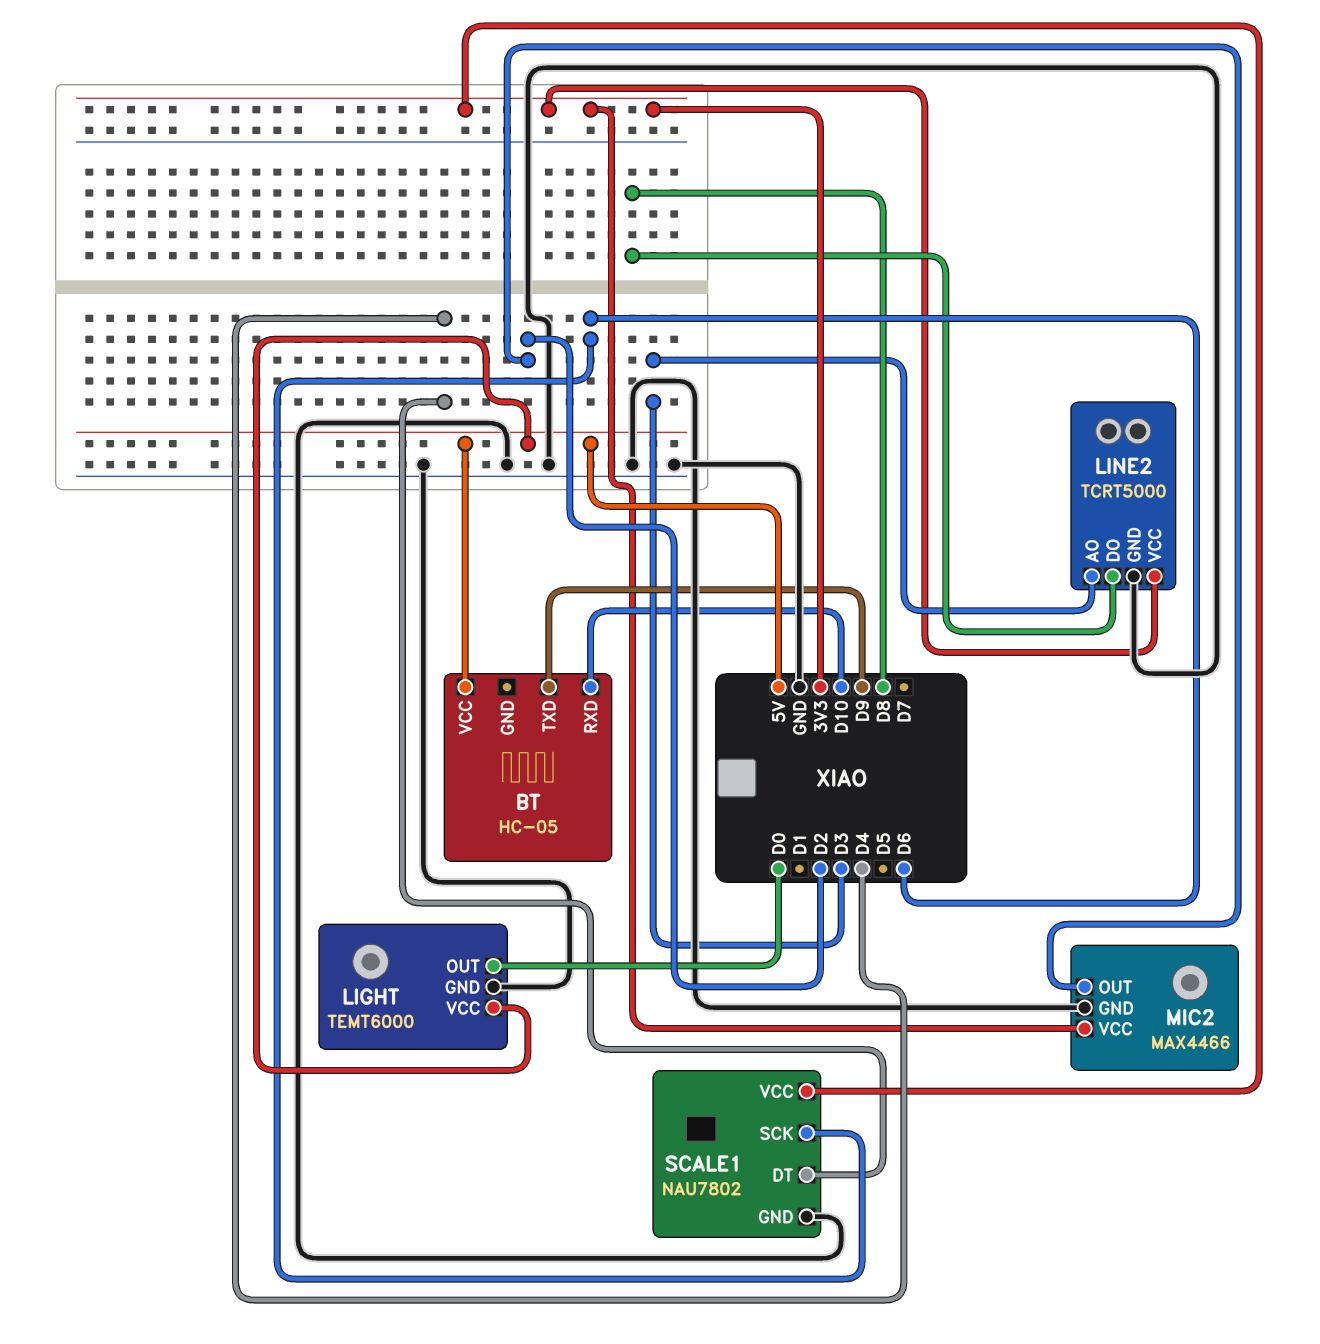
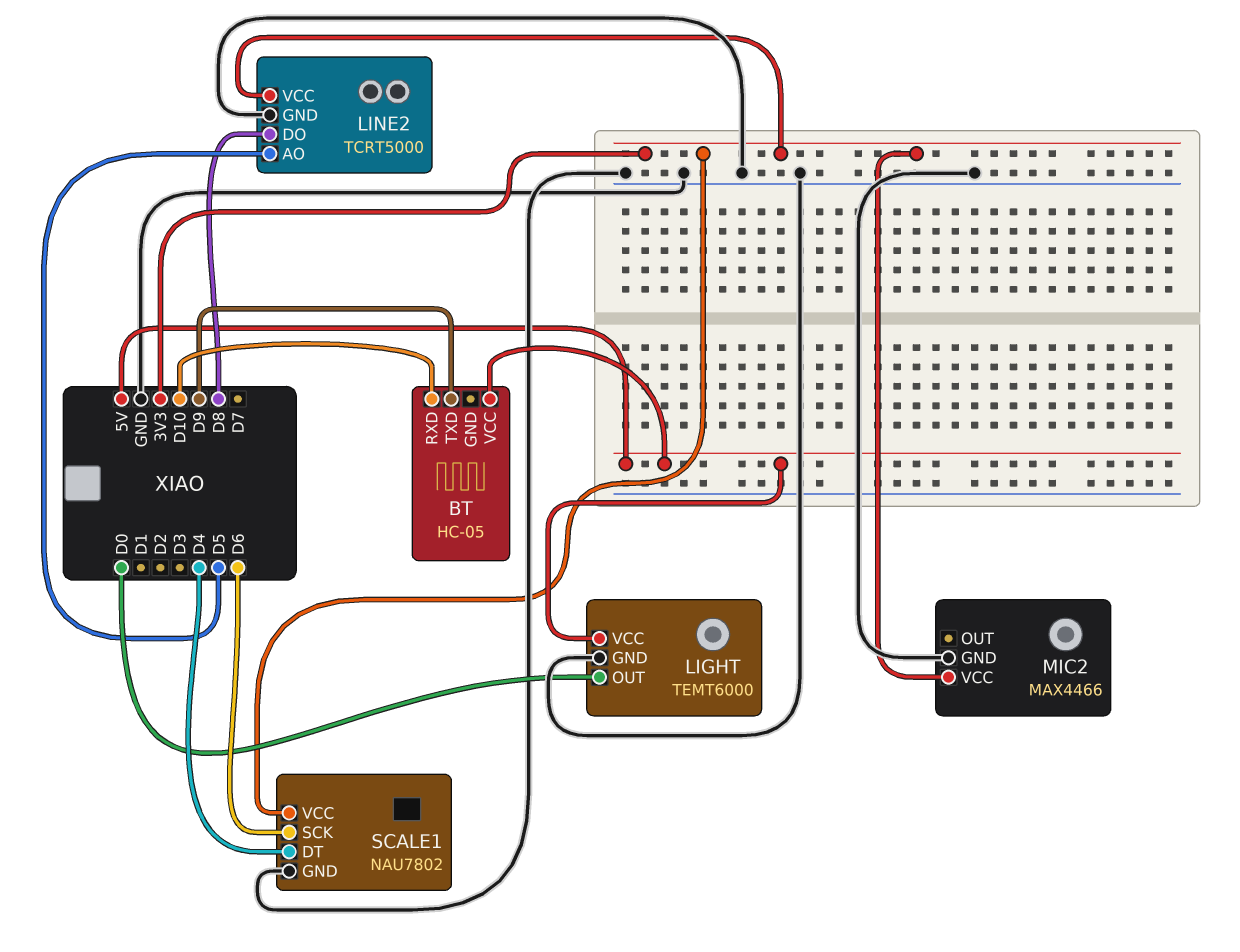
LINE2 pin AO: D3 -> D5
MIC2 pin OUT: D2 -> none

